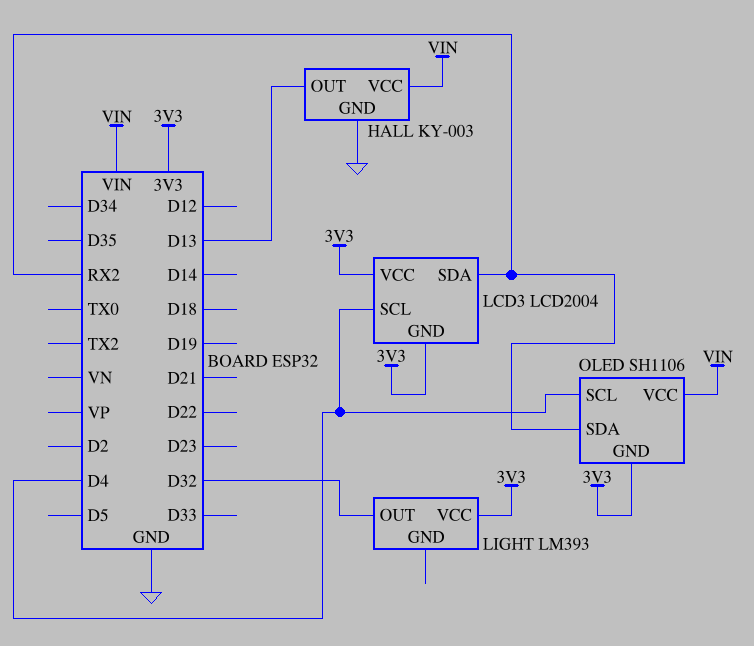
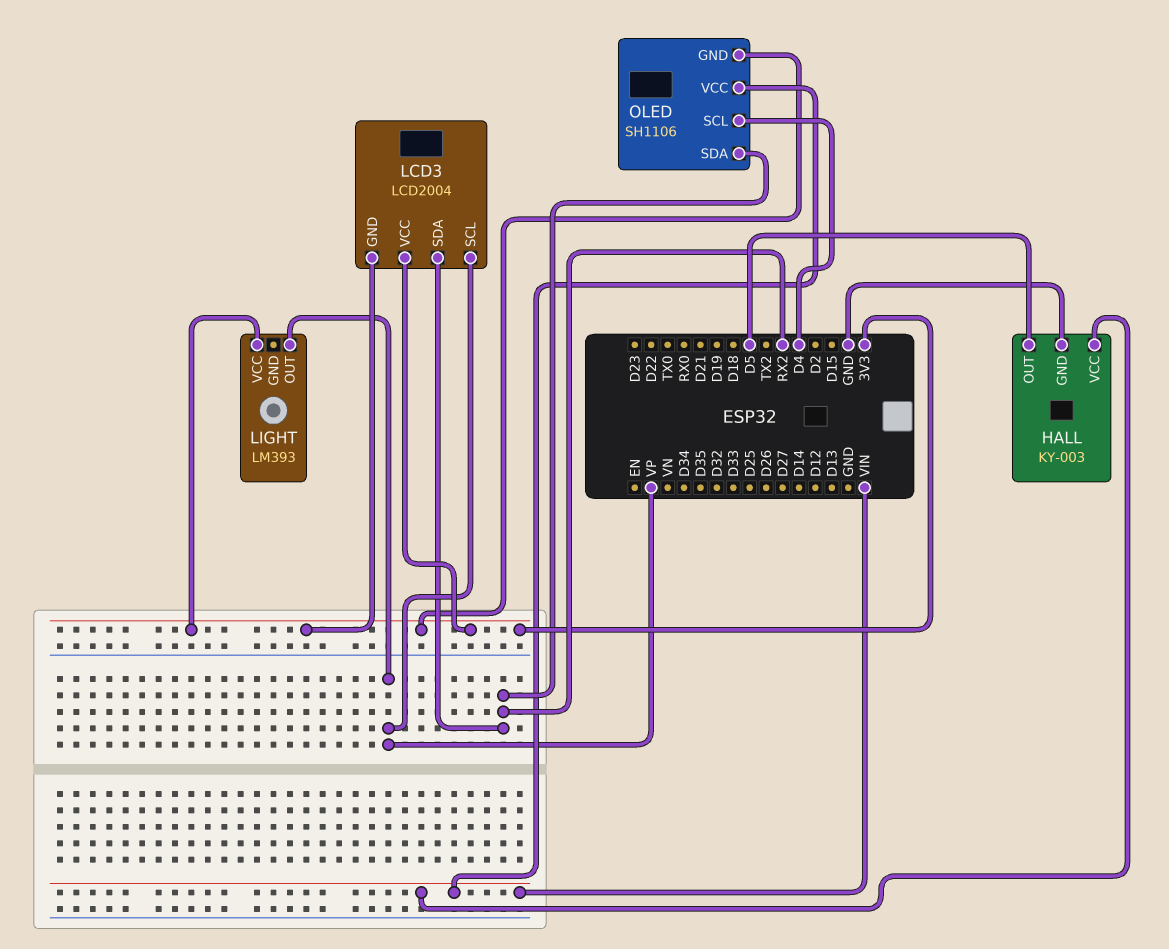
HALL pin OUT: D13 -> D5
LCD3 pin SCL: D4 -> VP
LIGHT pin OUT: D32 -> VP

